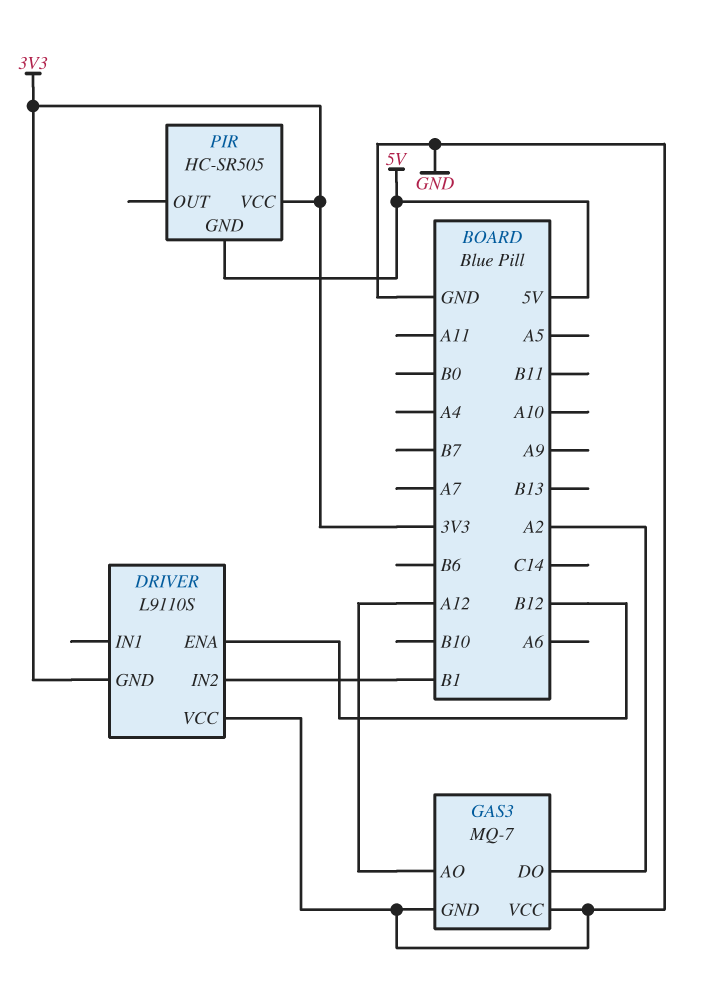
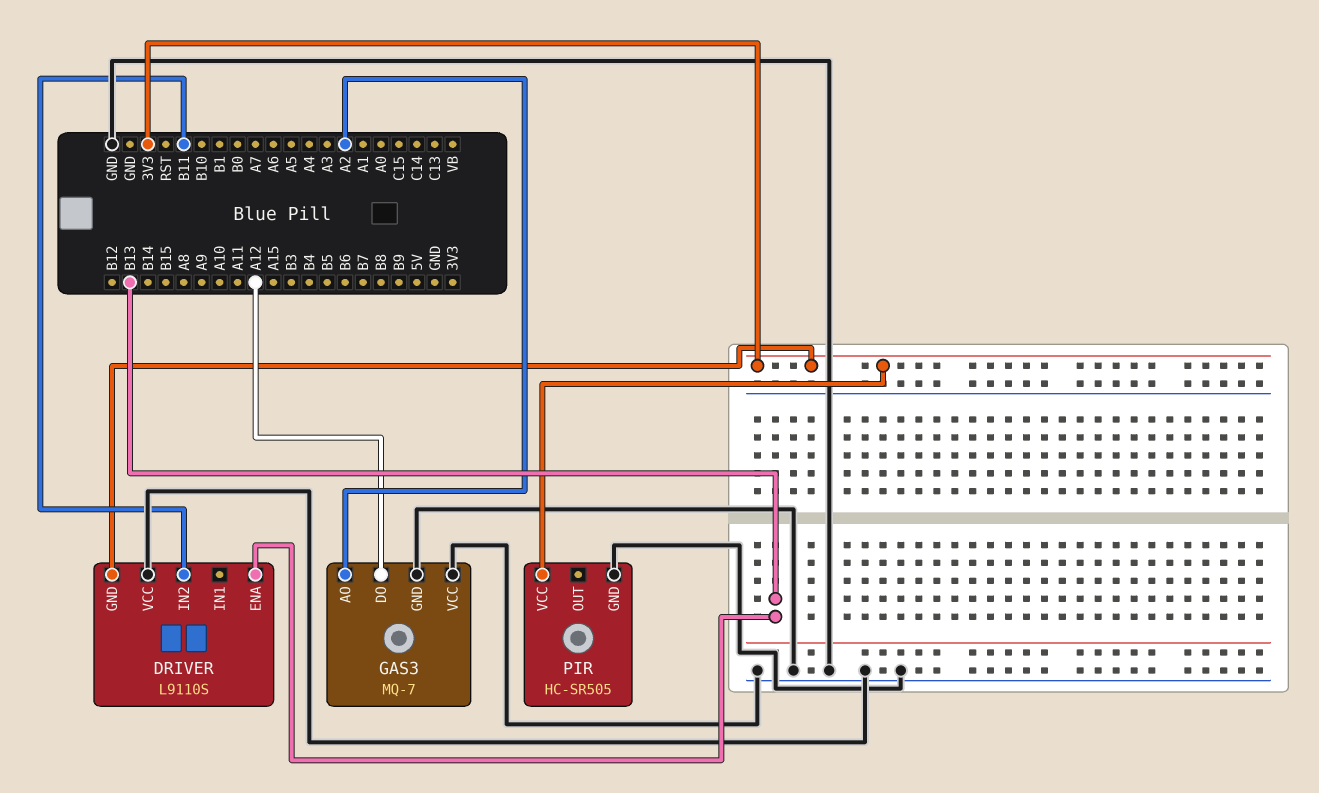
DRIVER pin ENA: B12 -> B13
DRIVER pin IN2: B1 -> B11
GAS3 pin AO: A12 -> A2
GAS3 pin DO: A2 -> A12
PIR pin GND: 5V -> GND

